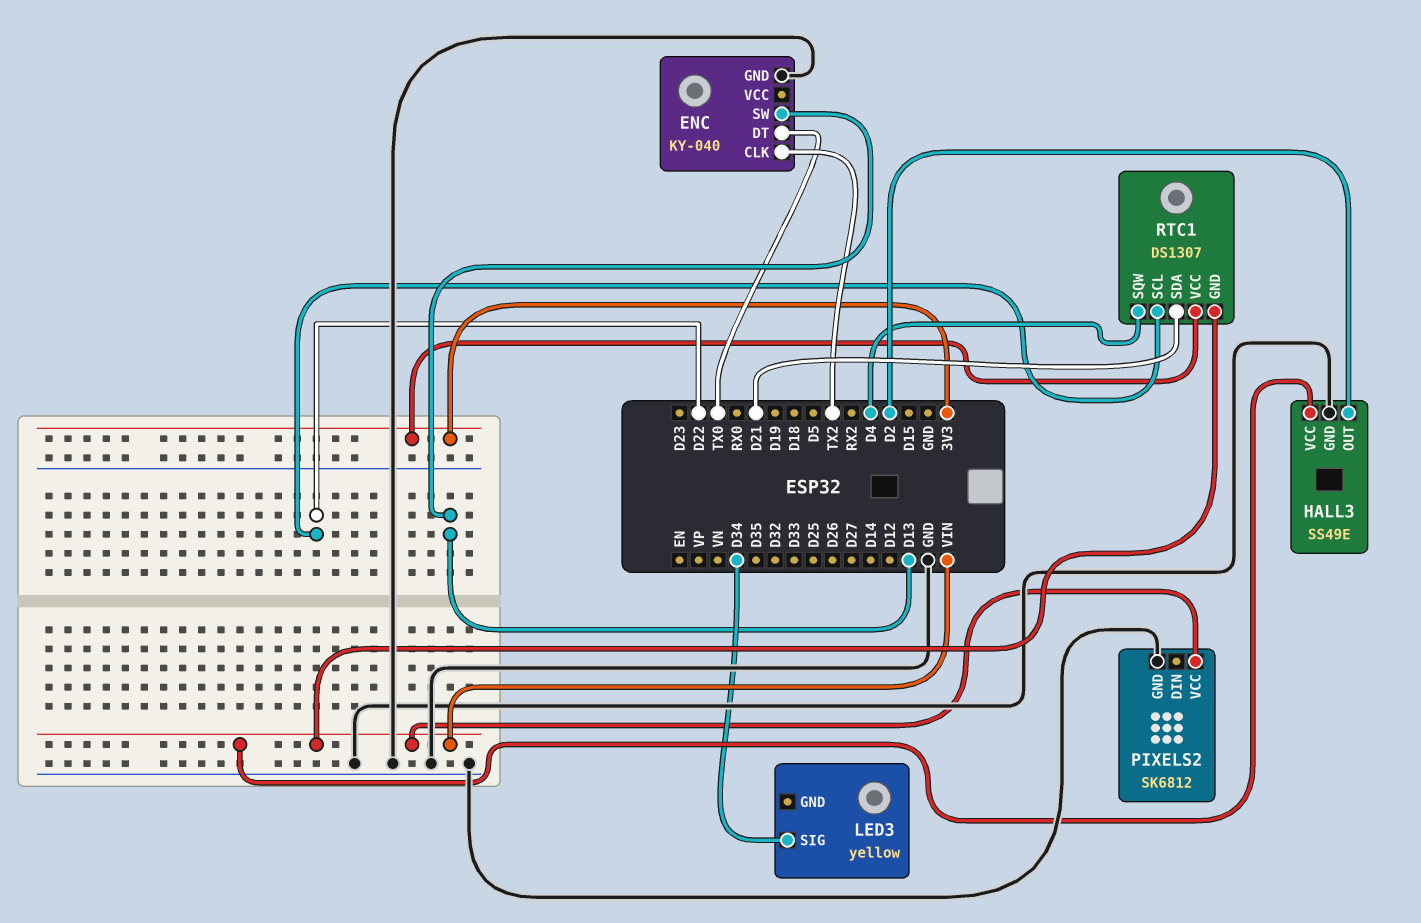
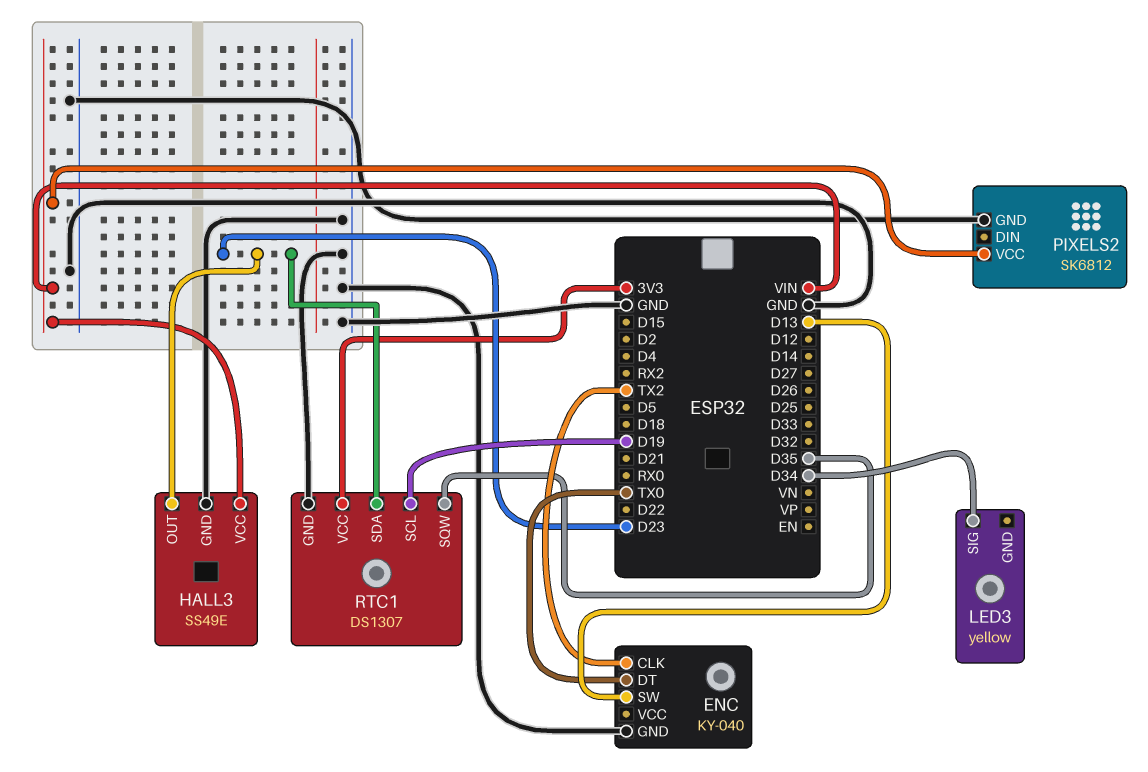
HALL3 pin OUT: D2 -> D23
RTC1 pin GND: VIN -> GND
RTC1 pin SCL: D22 -> D19
RTC1 pin SDA: D21 -> D23
RTC1 pin SQW: D4 -> D35

